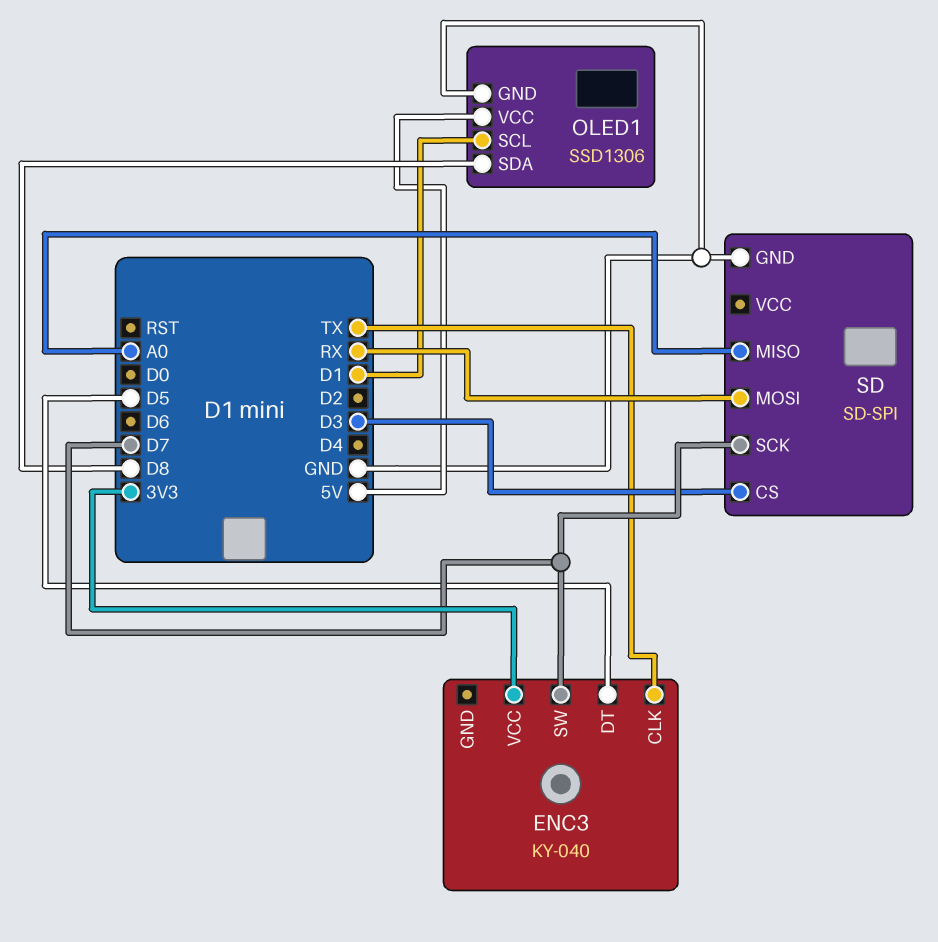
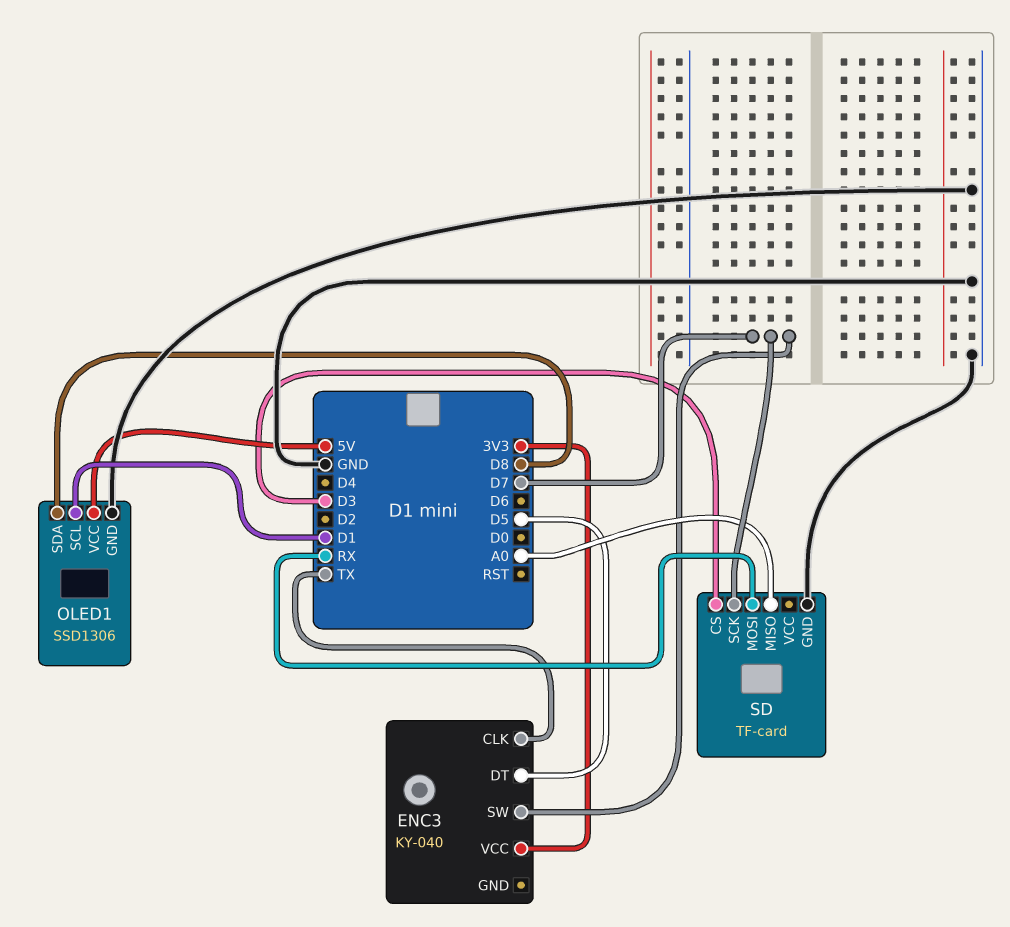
SD: SD-SPI -> TF-card

